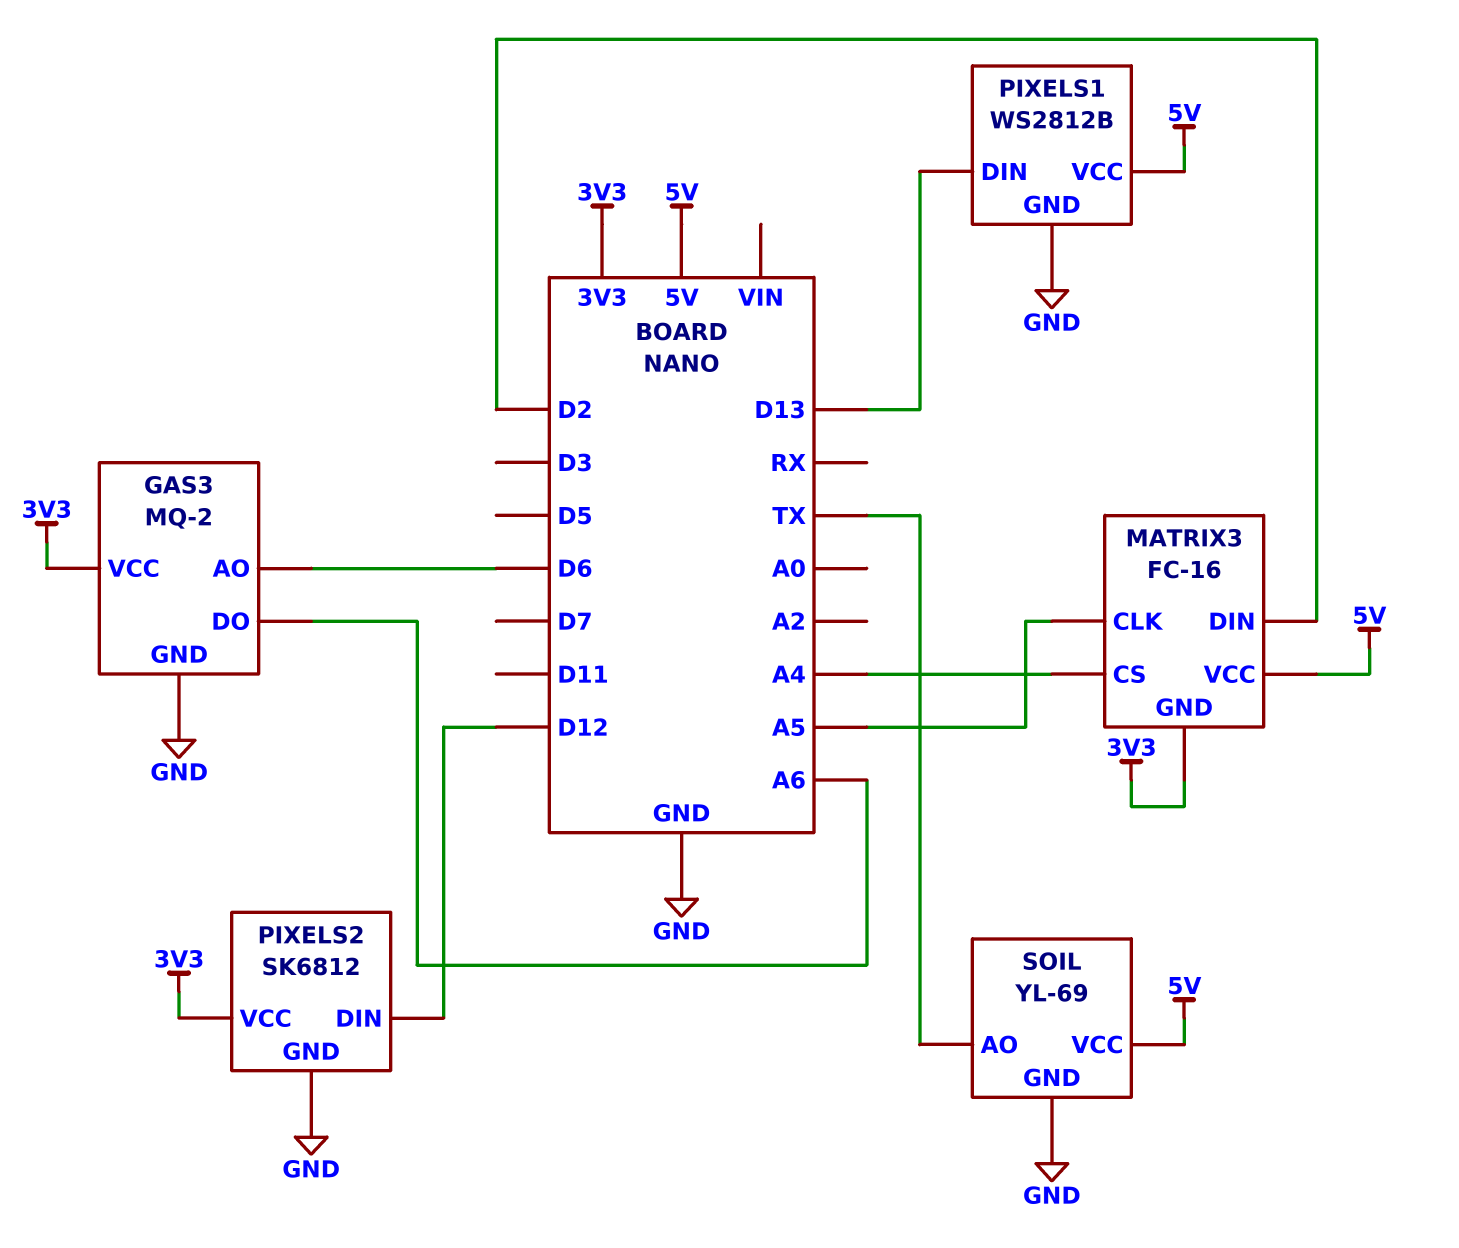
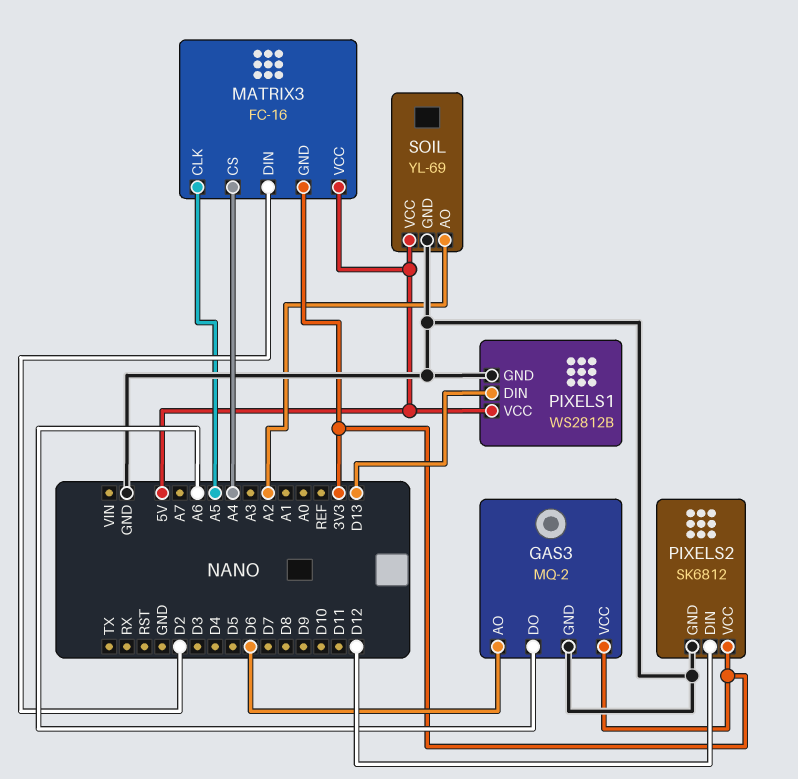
SOIL pin AO: TX -> A2

